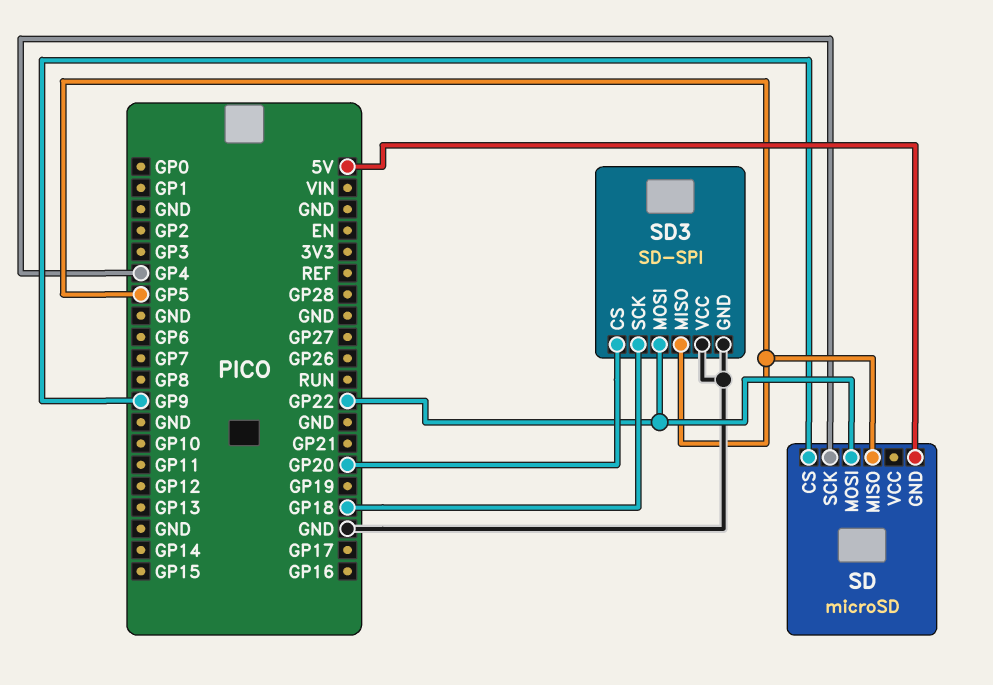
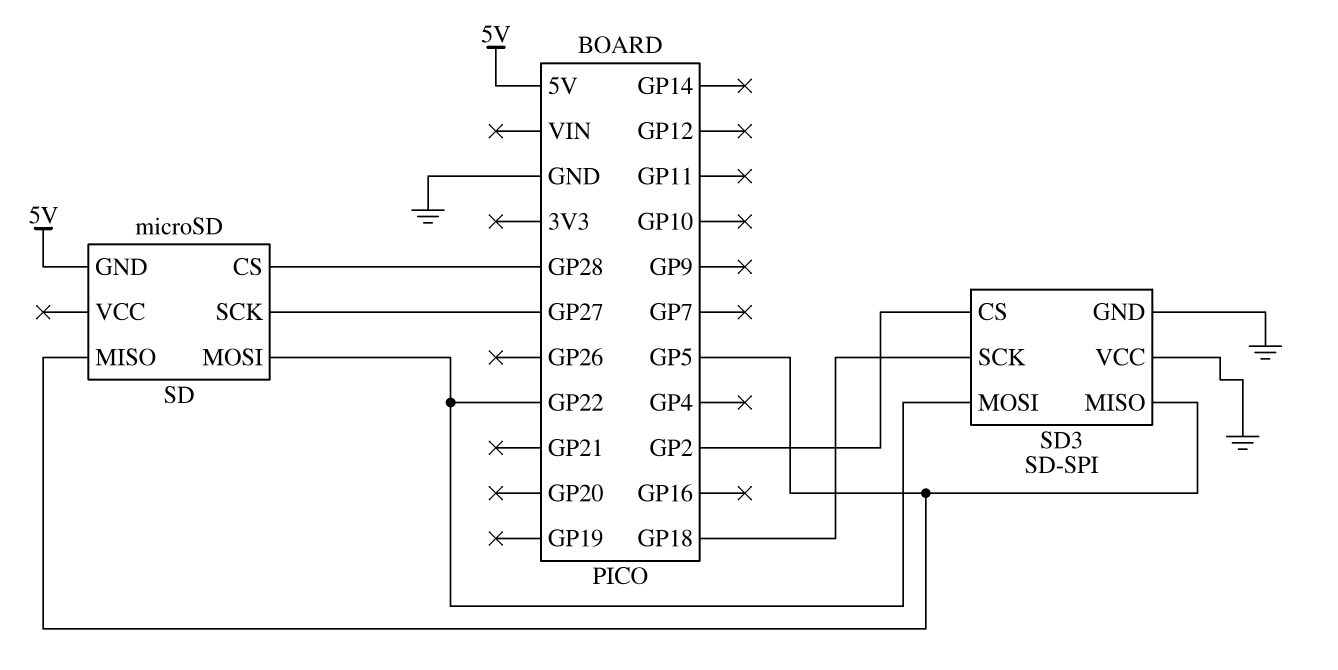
SD pin CS: GP9 -> GP28
SD pin SCK: GP4 -> GP27
SD3 pin CS: GP20 -> GP2

